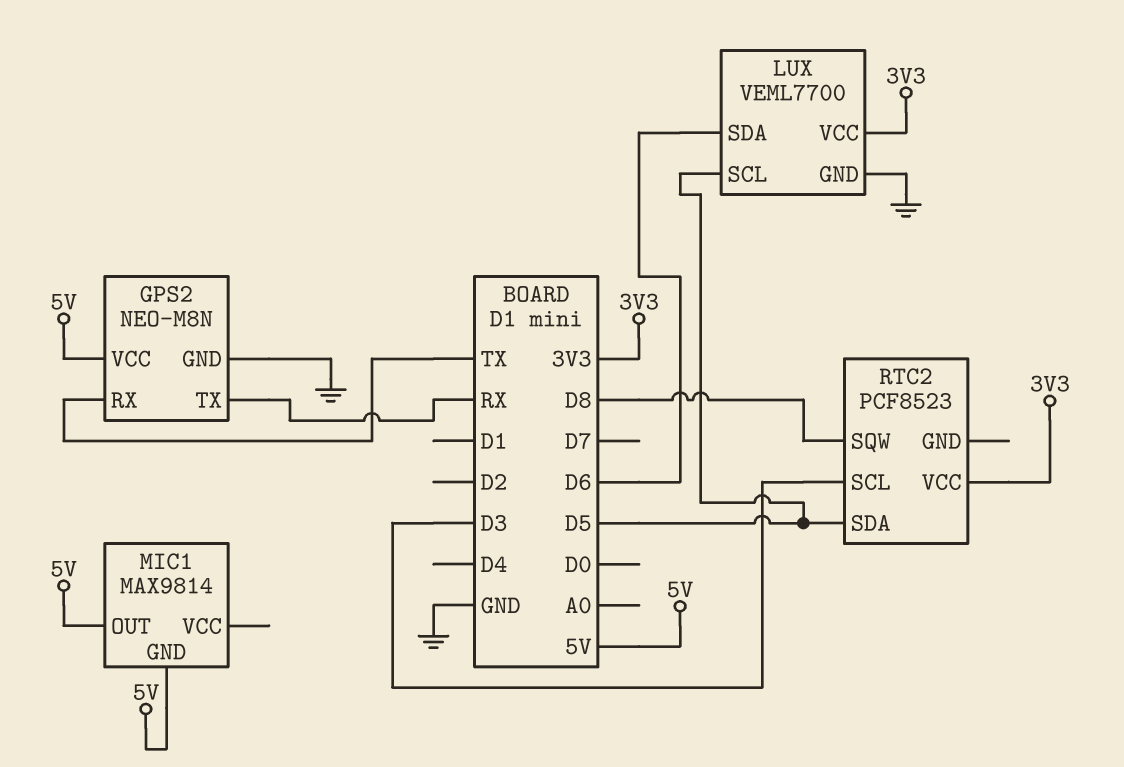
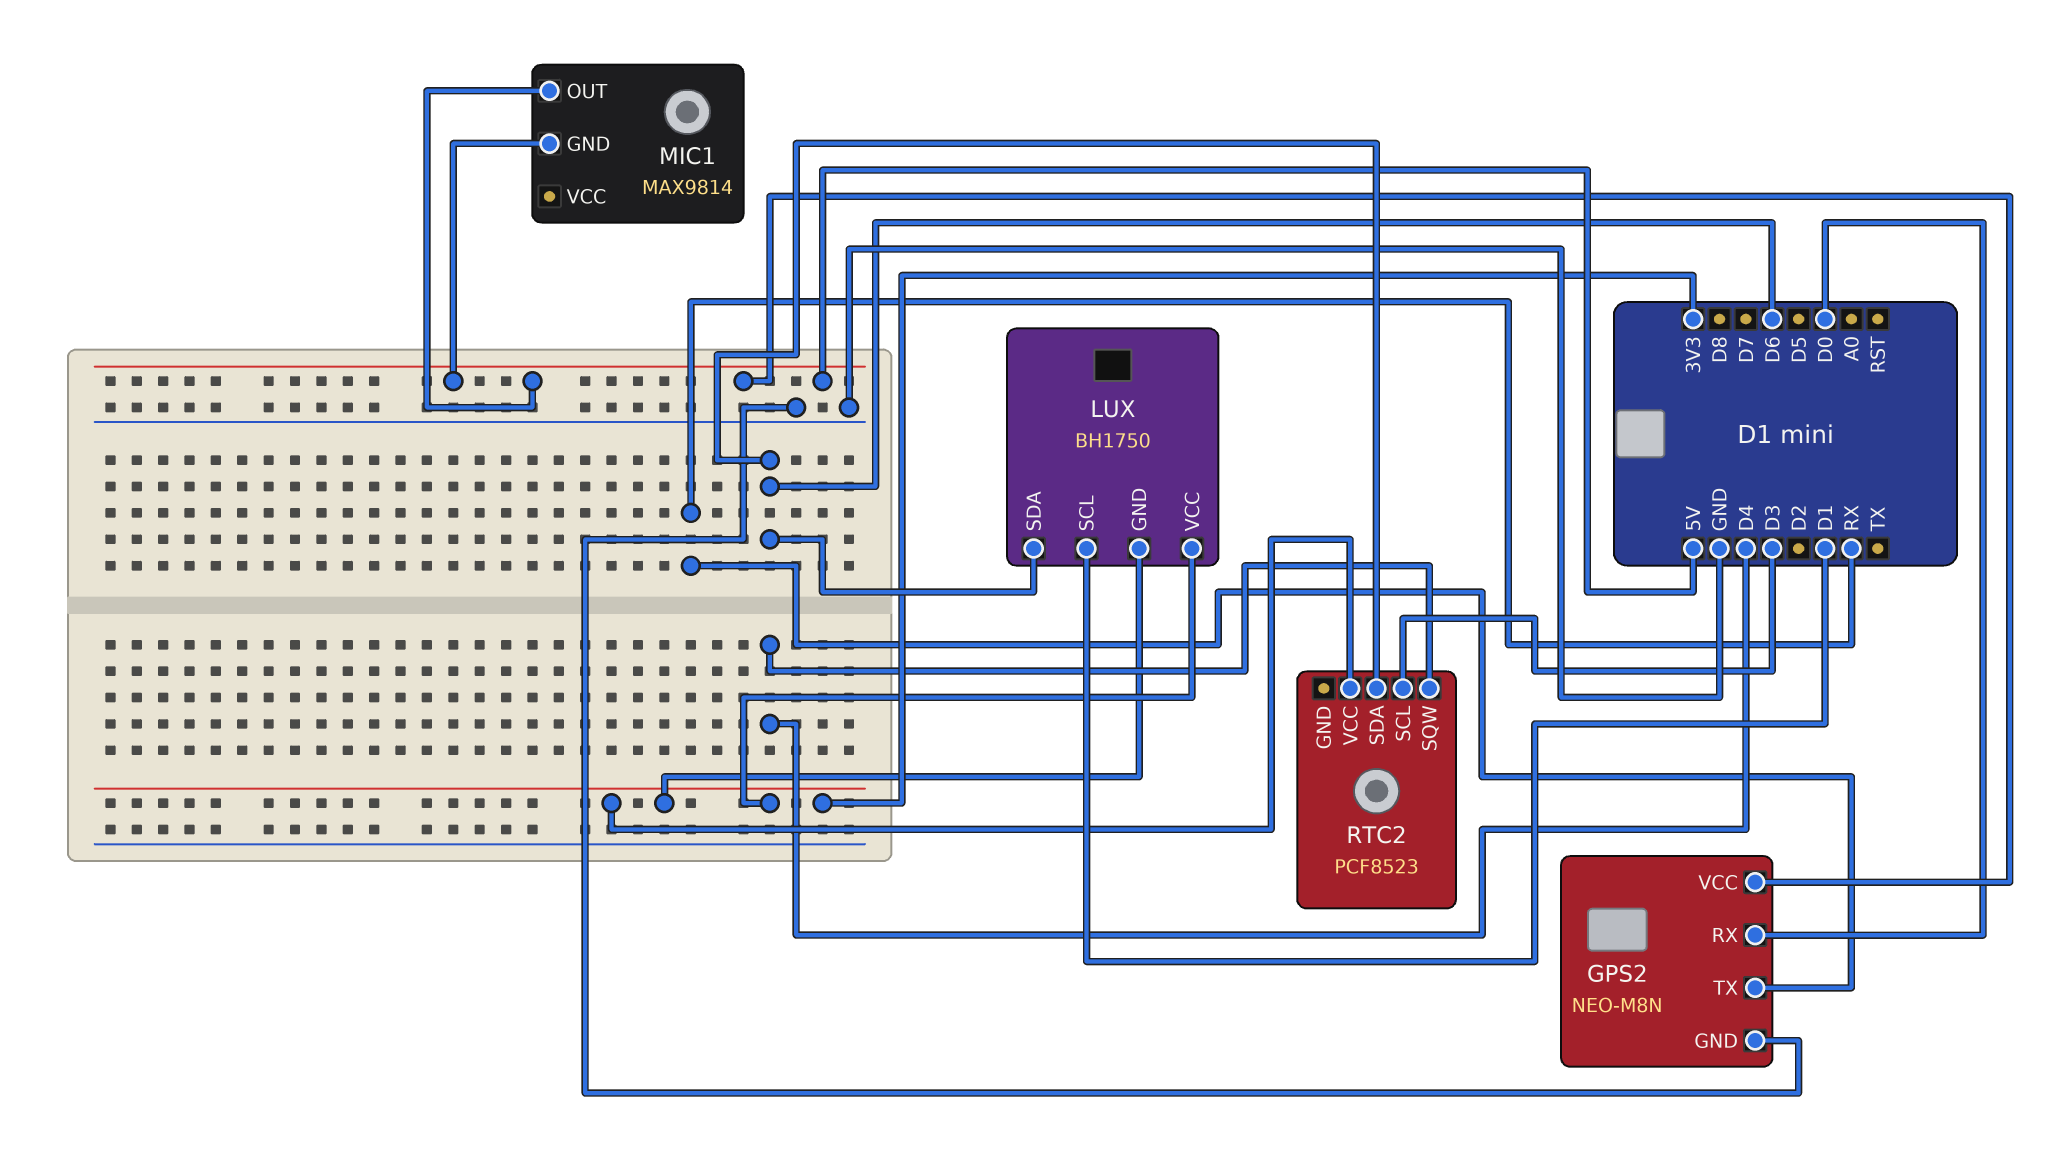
GPS2 pin RX: TX -> D0
LUX: VEML7700 -> BH1750
LUX pin GND: GND -> 3V3
LUX pin SCL: D5 -> D1
RTC2 pin SDA: D5 -> D6
RTC2 pin SQW: D8 -> D4

